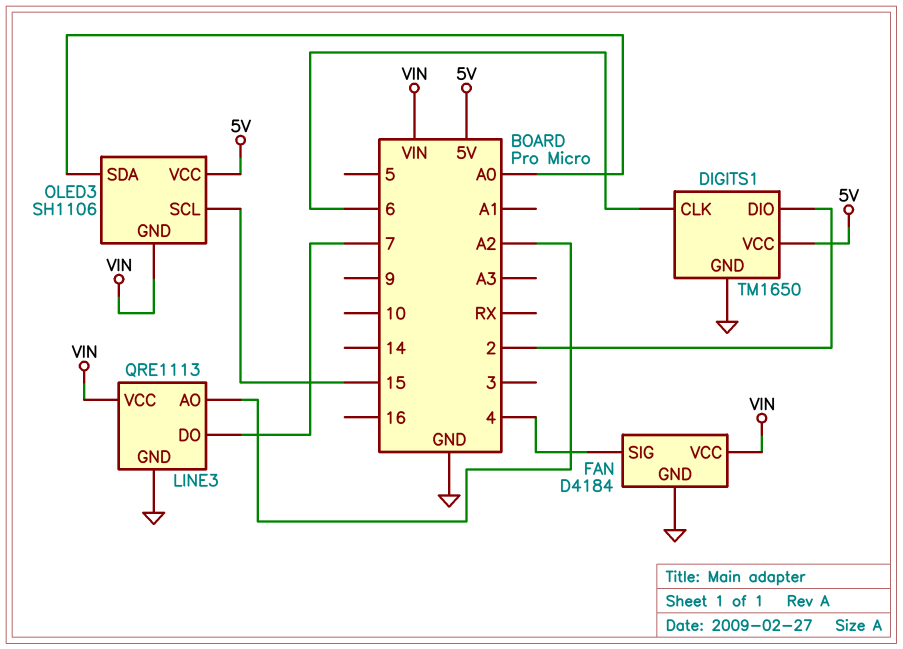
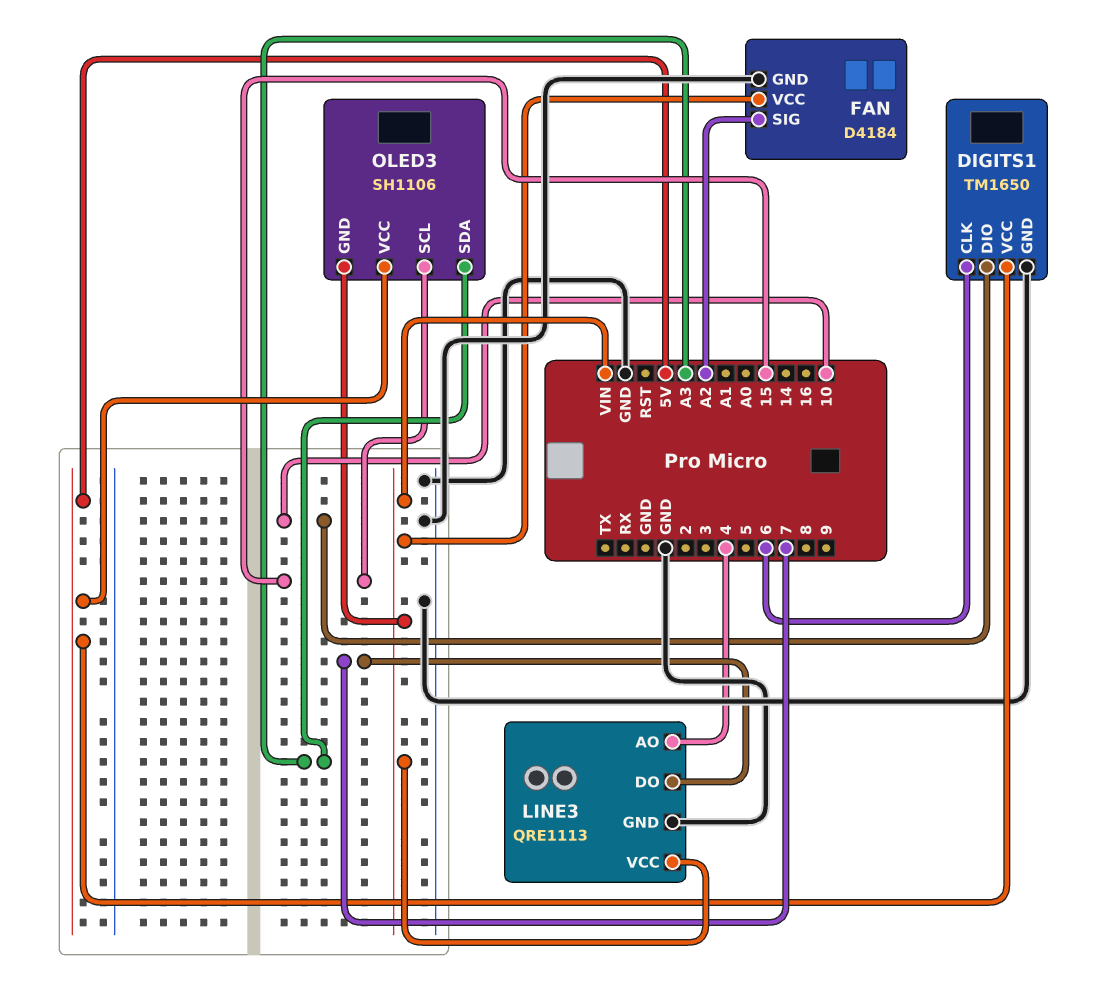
DIGITS1 pin DIO: 2 -> 10
FAN pin SIG: 4 -> A2
LINE3 pin AO: A2 -> 4
OLED3 pin SDA: A0 -> A3

